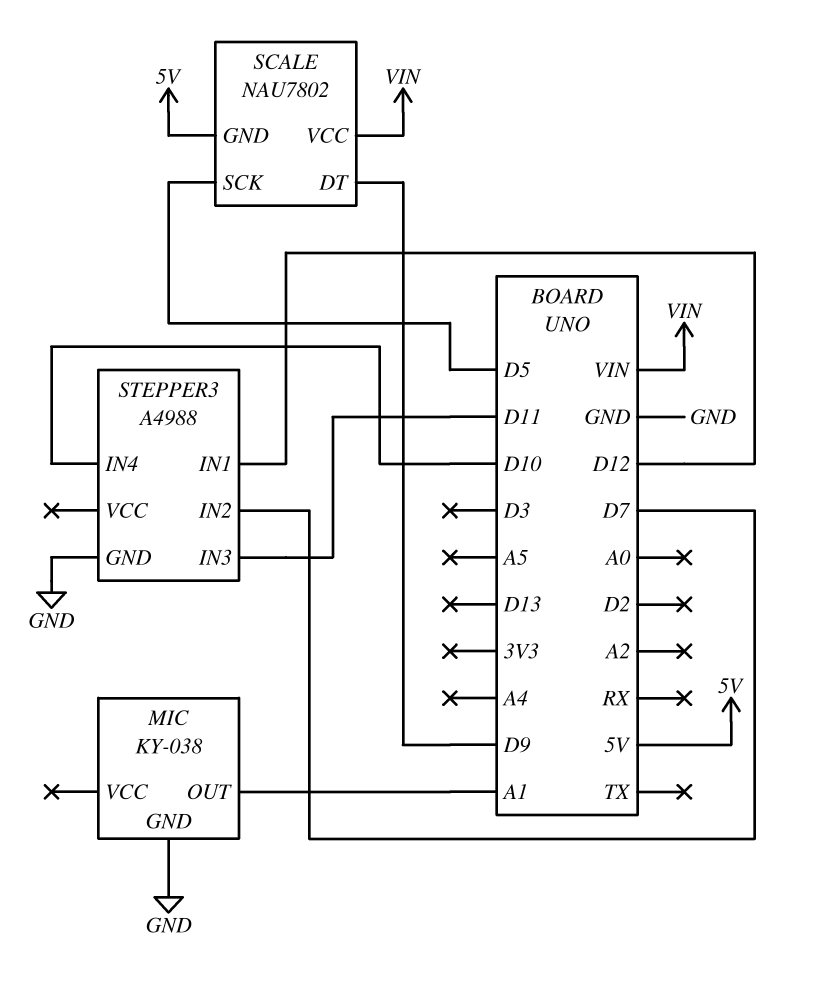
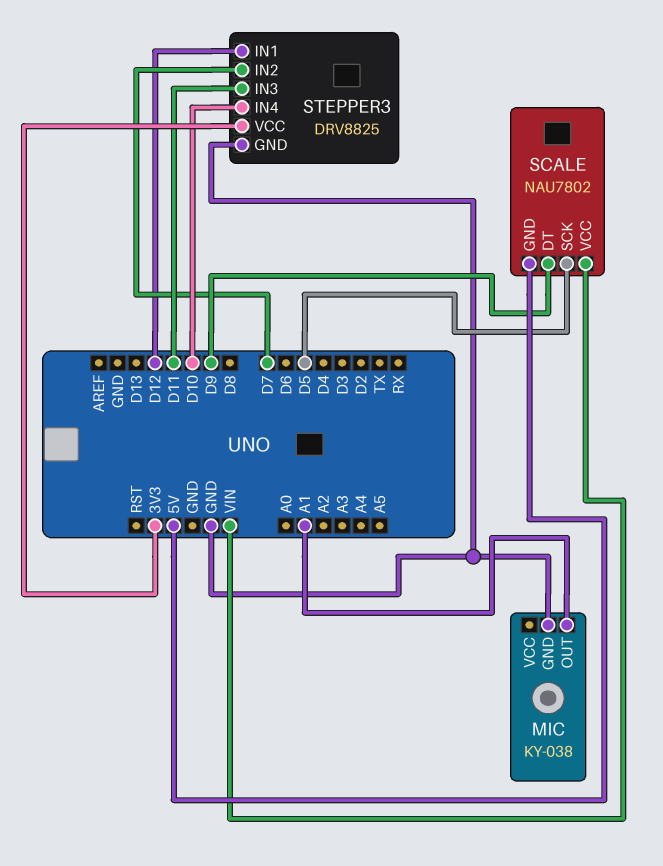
STEPPER3: A4988 -> DRV8825
STEPPER3 pin VCC: none -> 3V3

